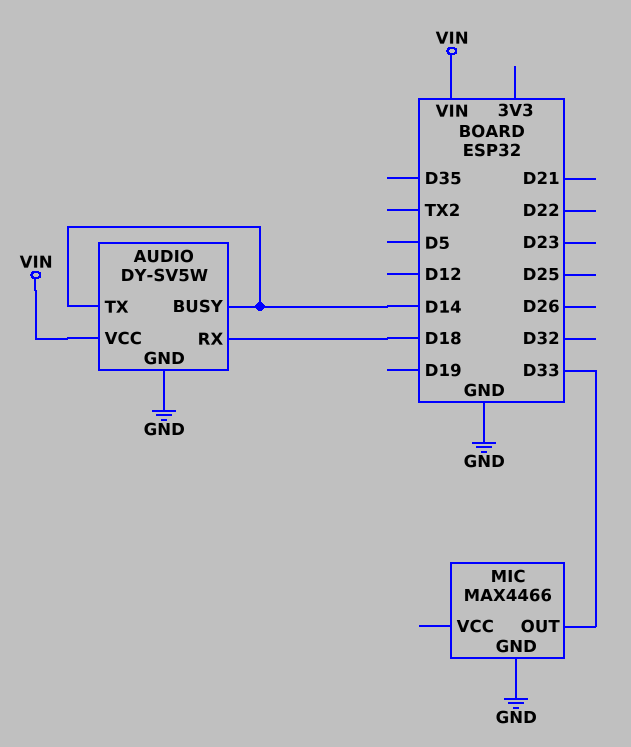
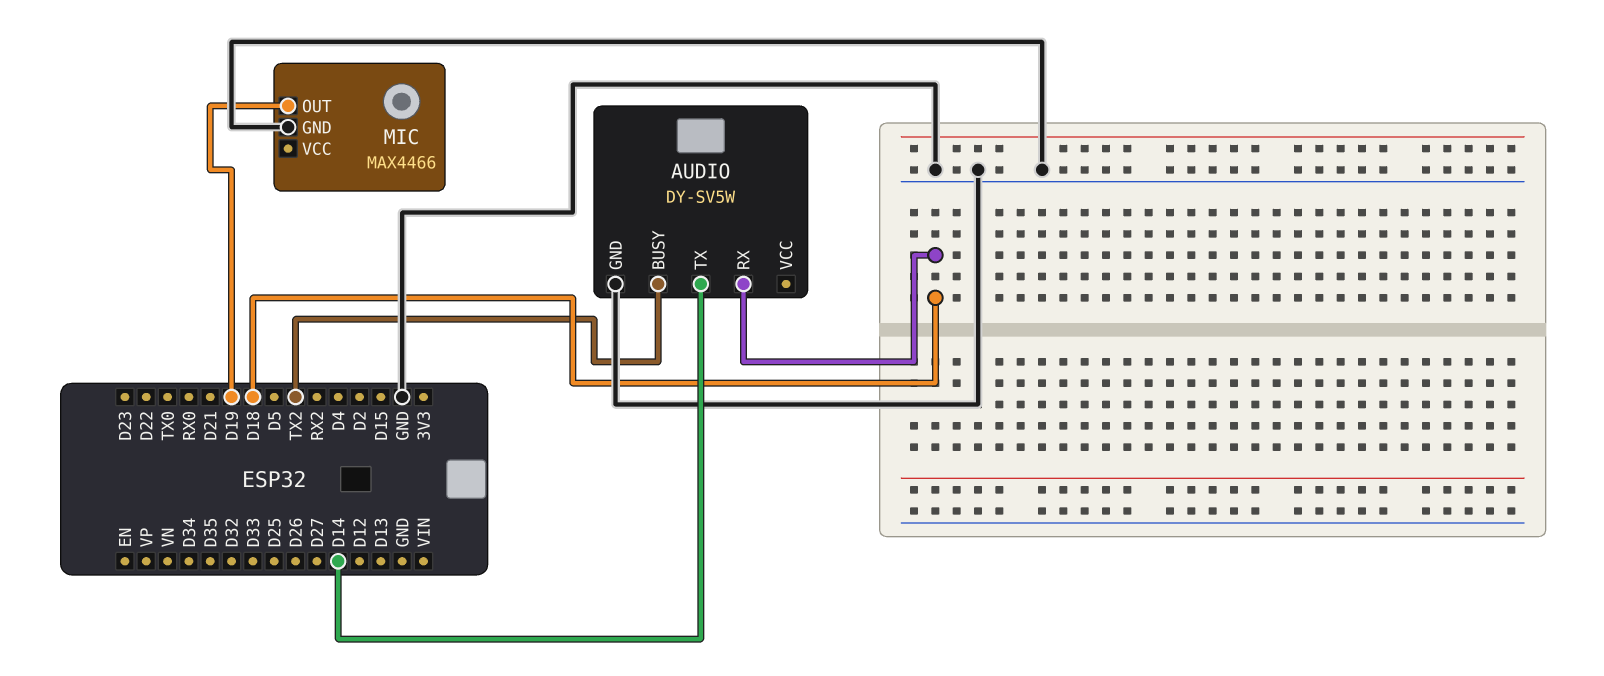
AUDIO pin BUSY: D14 -> TX2
AUDIO pin VCC: VIN -> none
MIC pin OUT: D33 -> D19

